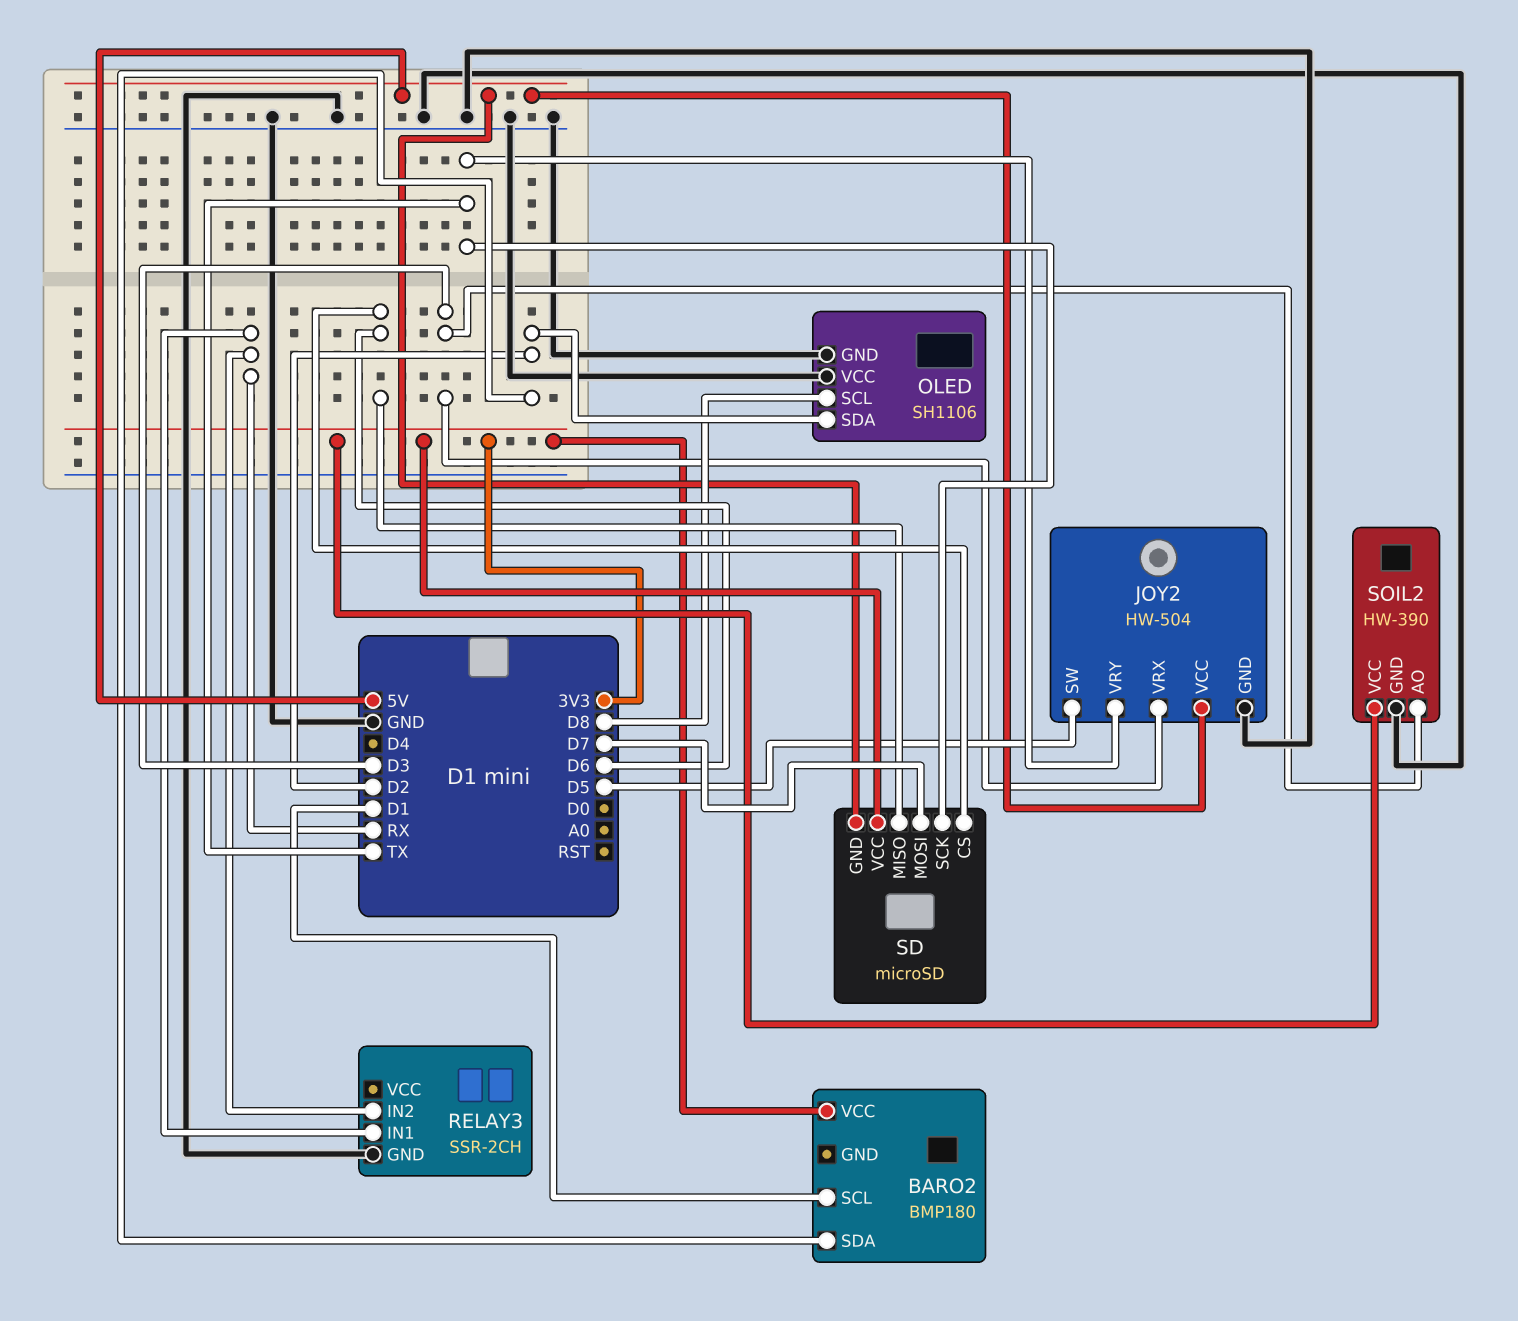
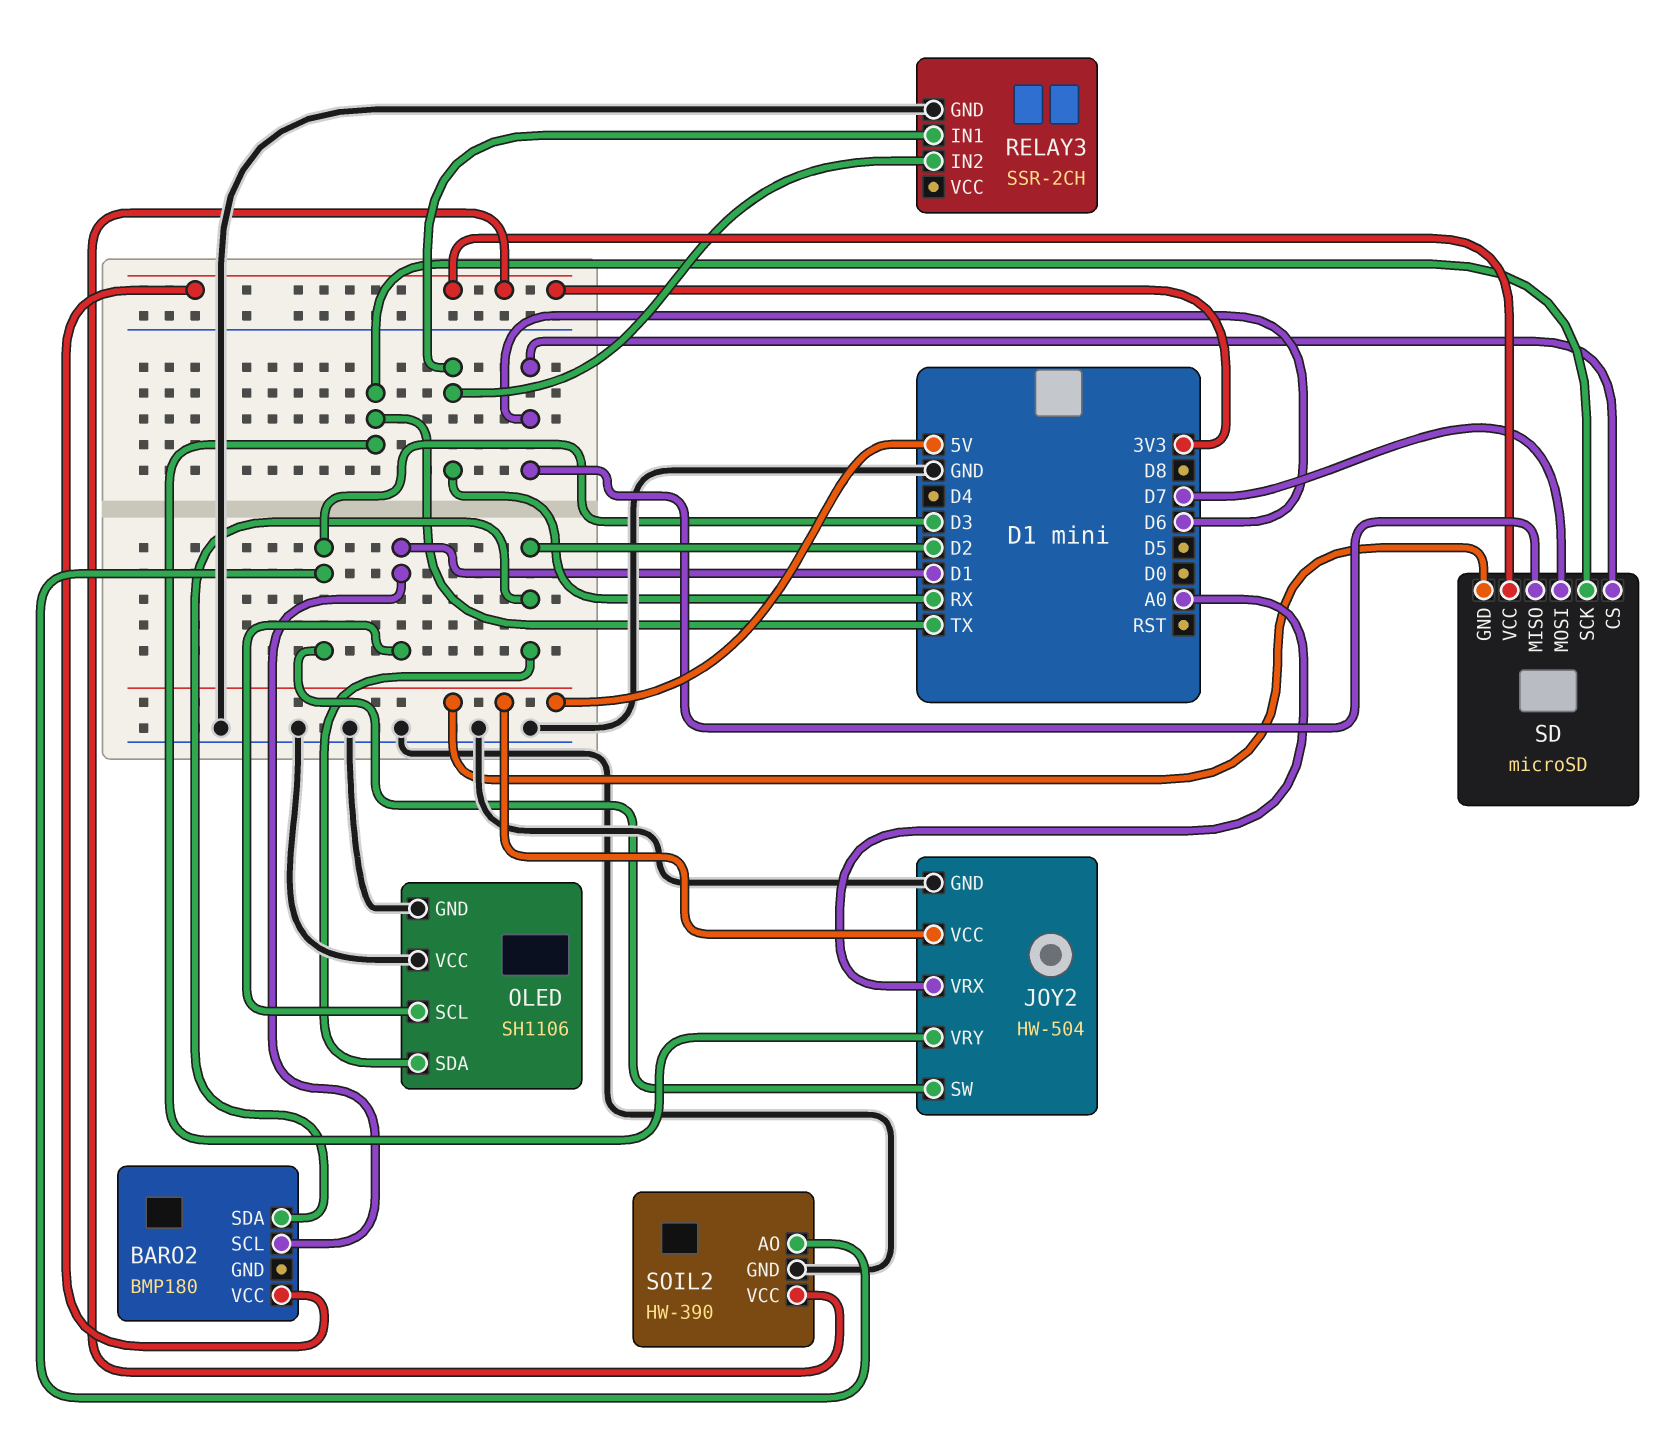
JOY2 pin SW: D5 -> D3
JOY2 pin VRX: D3 -> A0
OLED pin SCL: D8 -> D1

